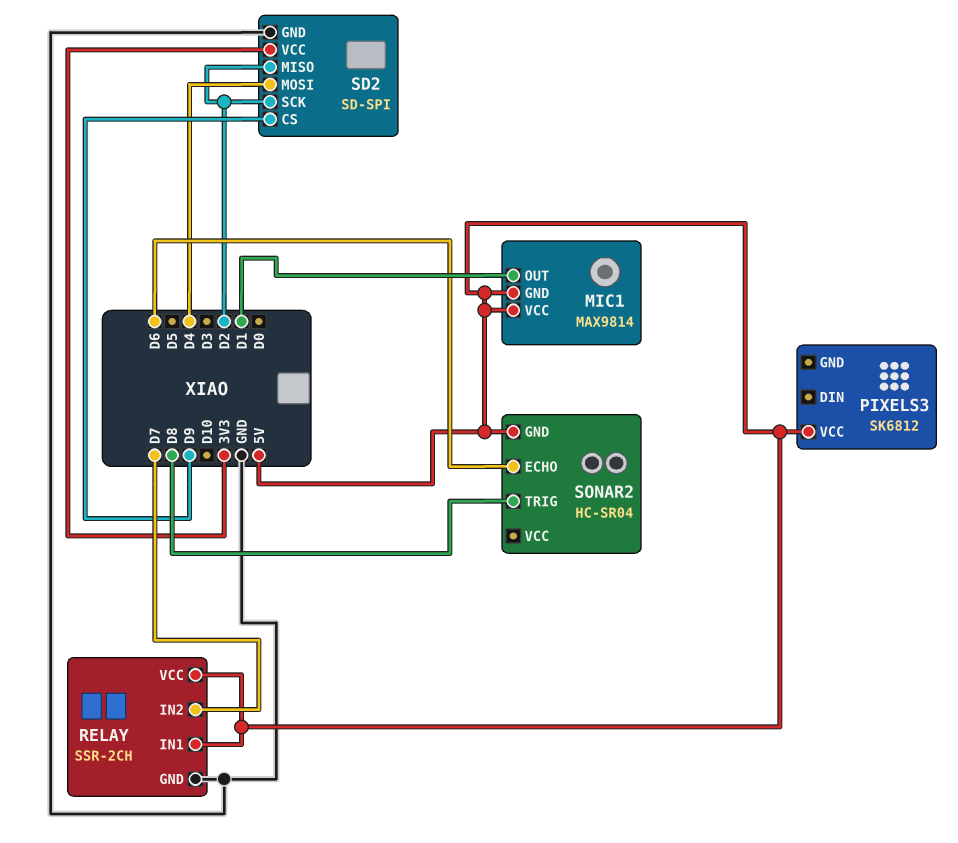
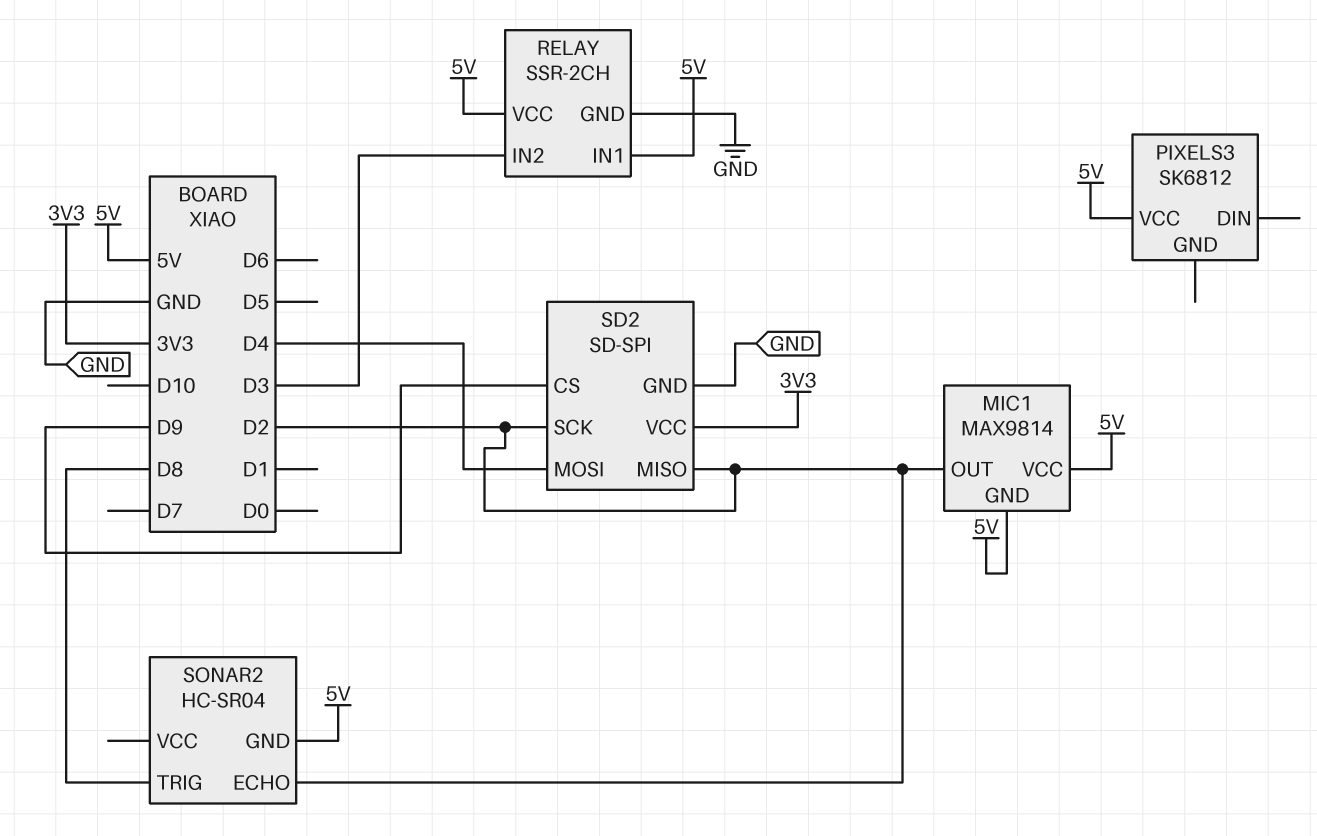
MIC1 pin OUT: D1 -> D2
RELAY pin IN2: D7 -> D3
SONAR2 pin ECHO: D6 -> D2

